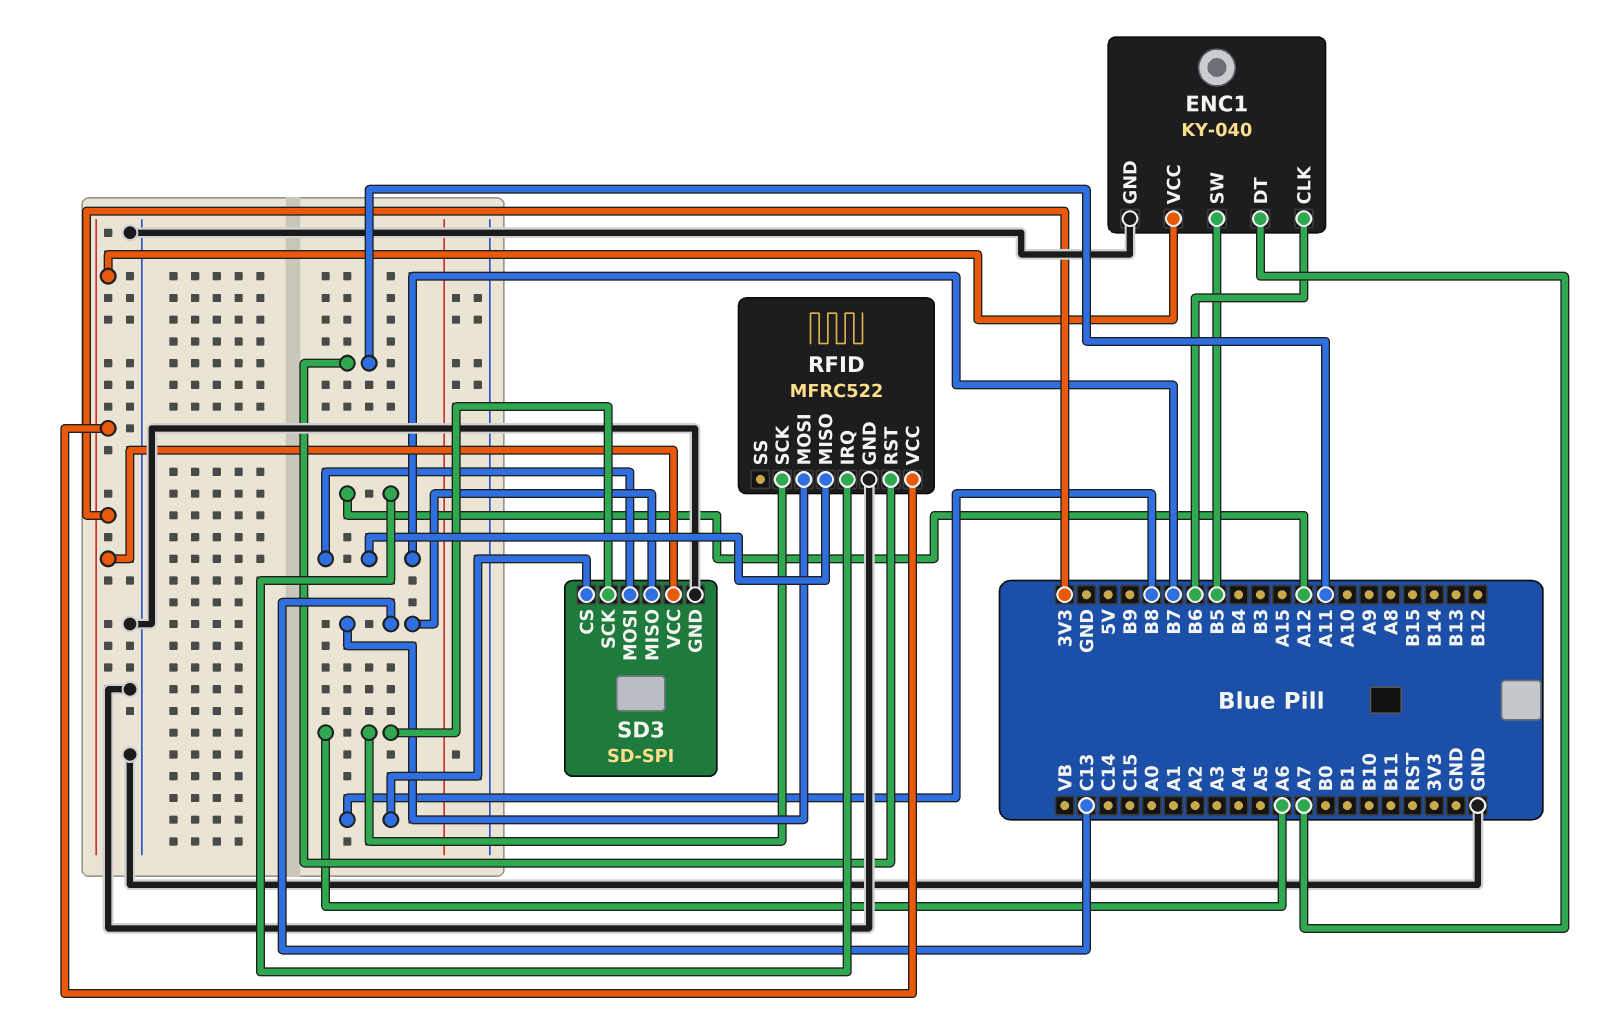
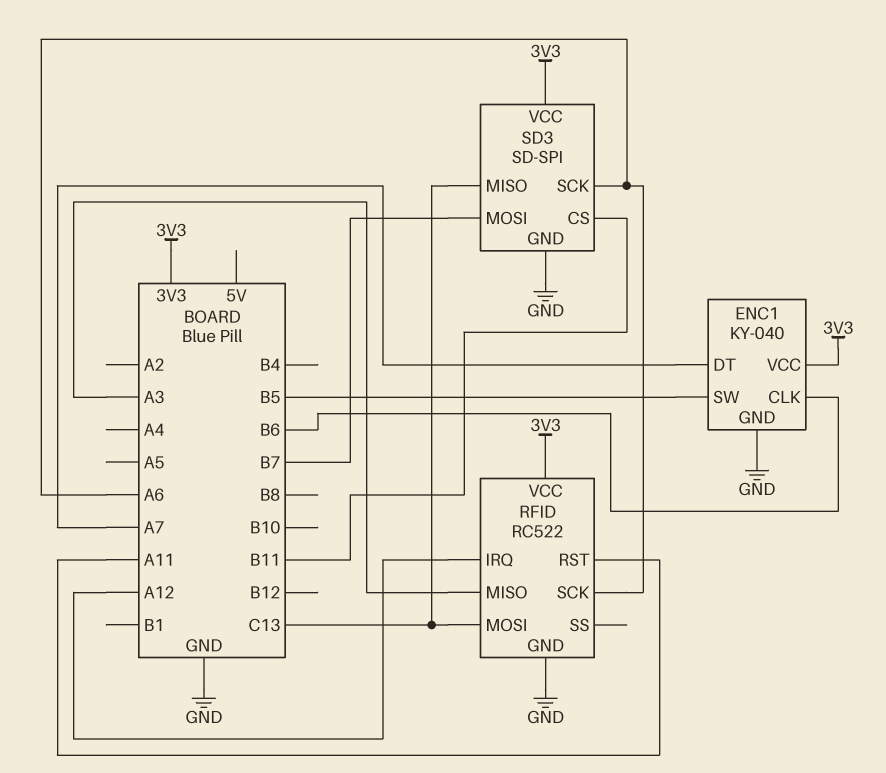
RFID: MFRC522 -> RC522
RFID pin MISO: B7 -> A3
SD3 pin CS: B8 -> B11

